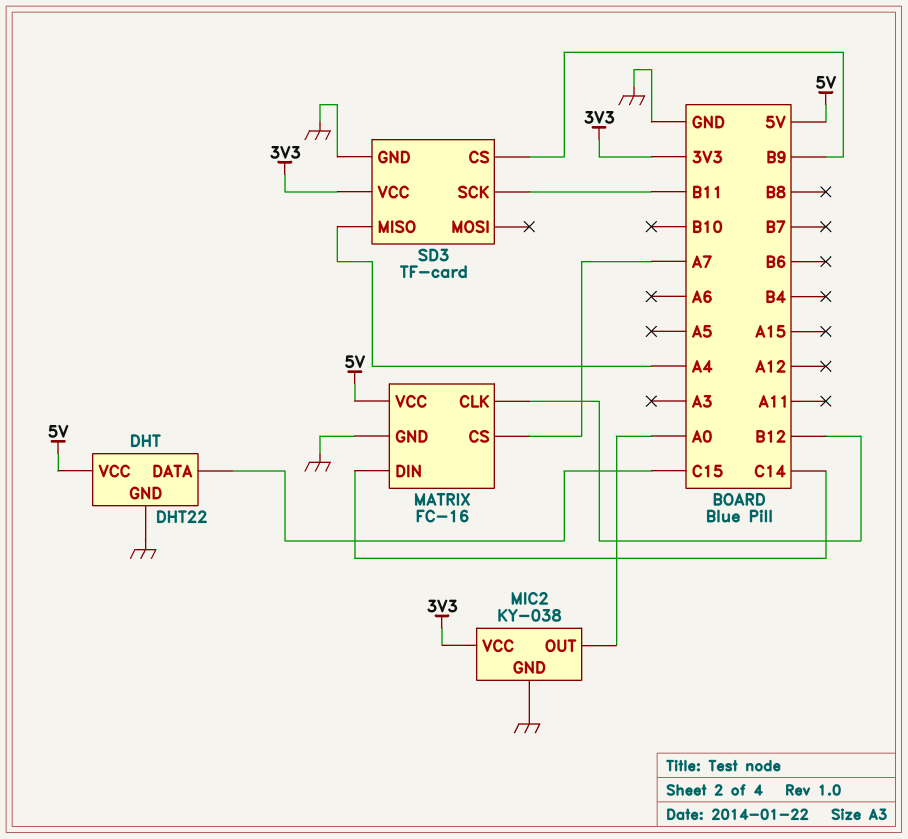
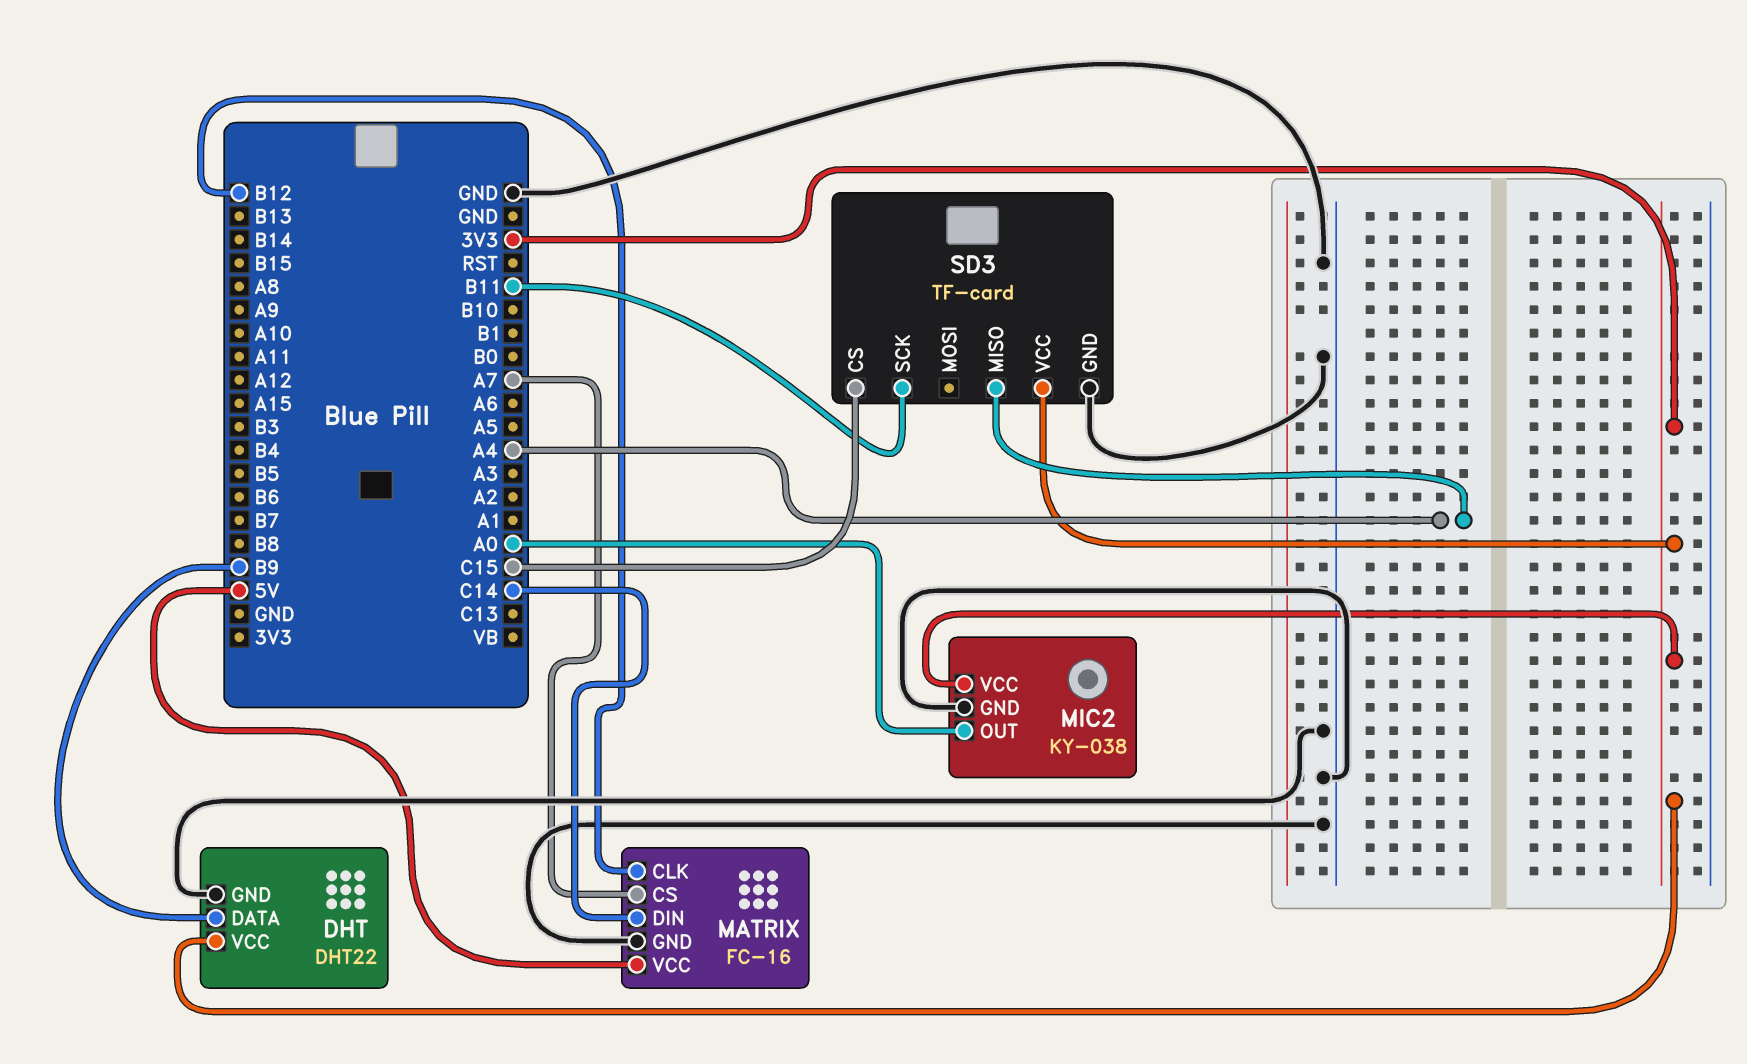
DHT pin DATA: C15 -> B9
DHT pin VCC: 5V -> 3V3
SD3 pin CS: B9 -> C15

